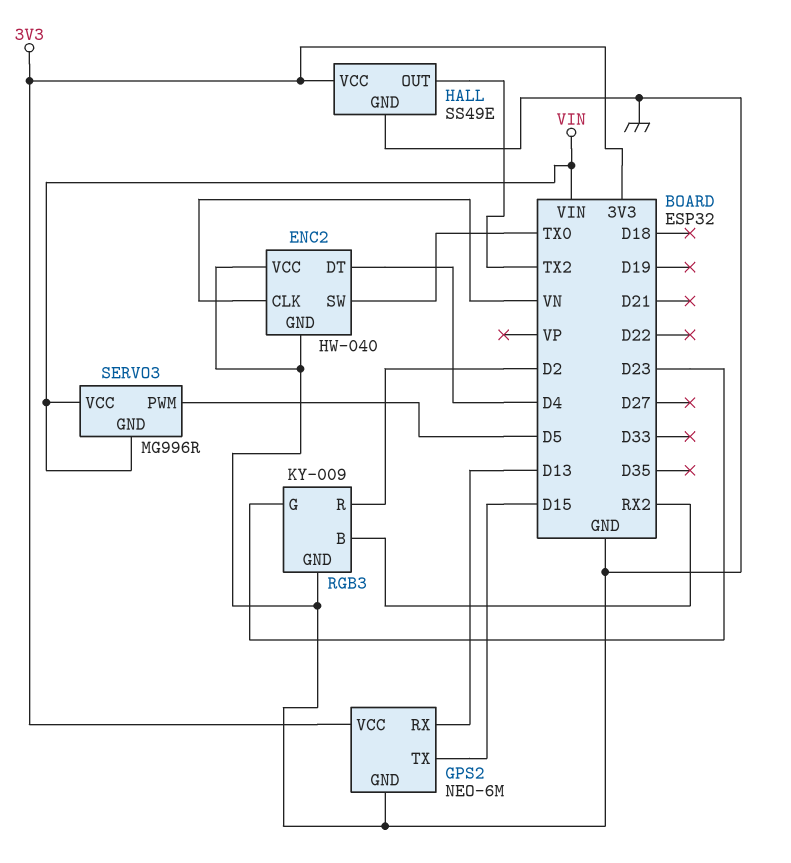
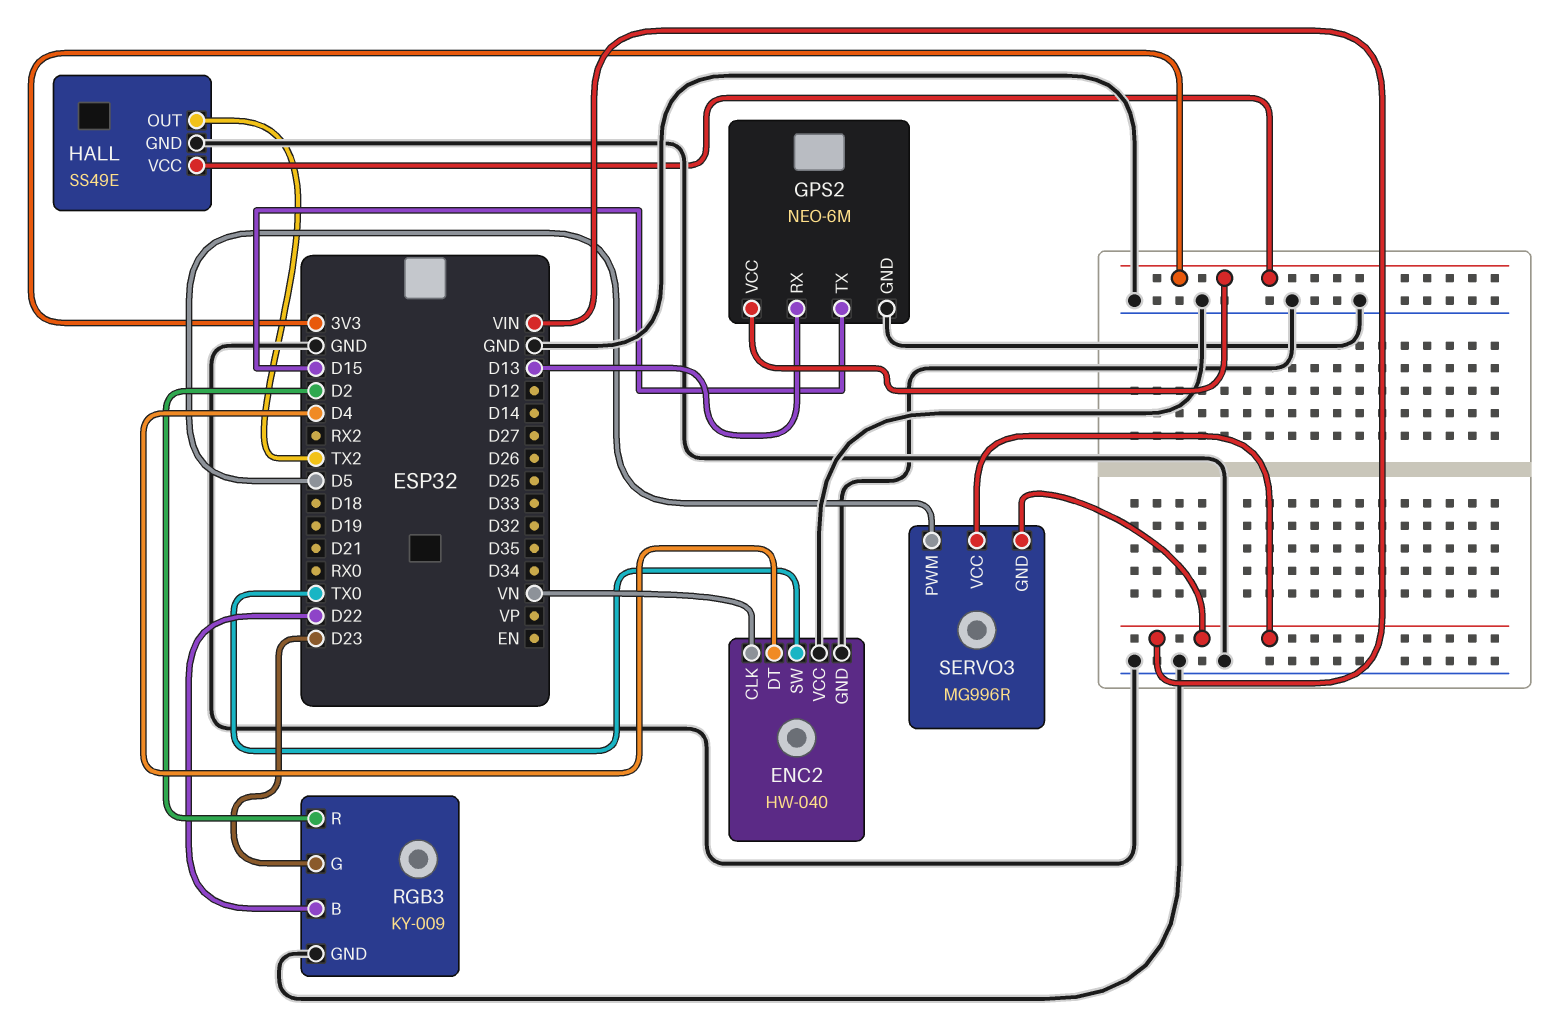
RGB3 pin B: RX2 -> D22

